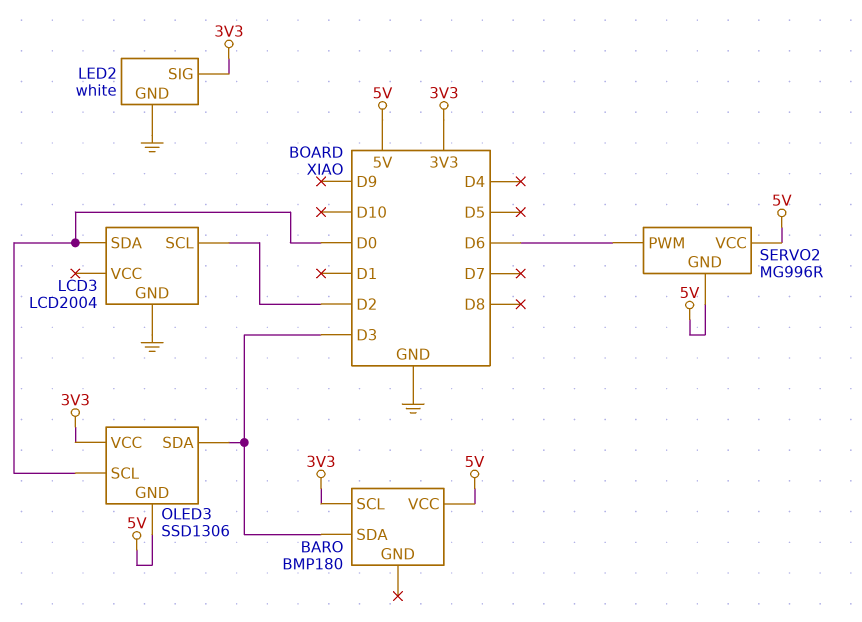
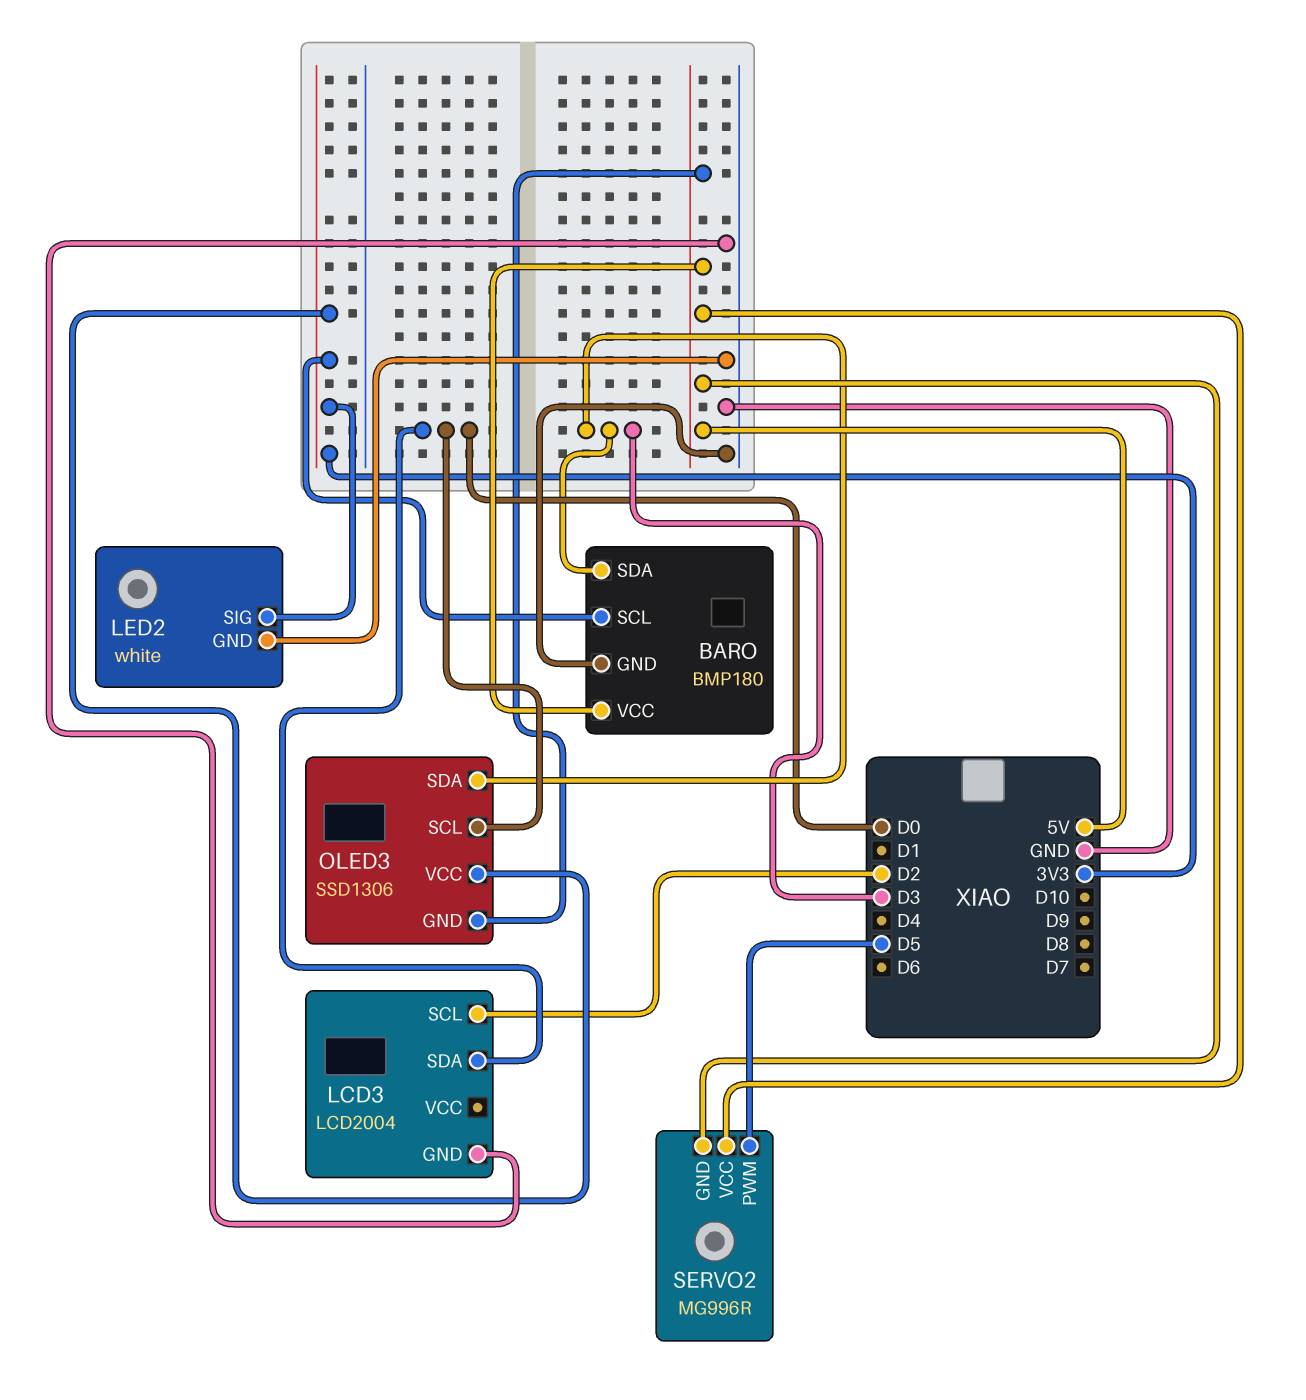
BARO pin GND: none -> GND
SERVO2 pin PWM: D6 -> D5

